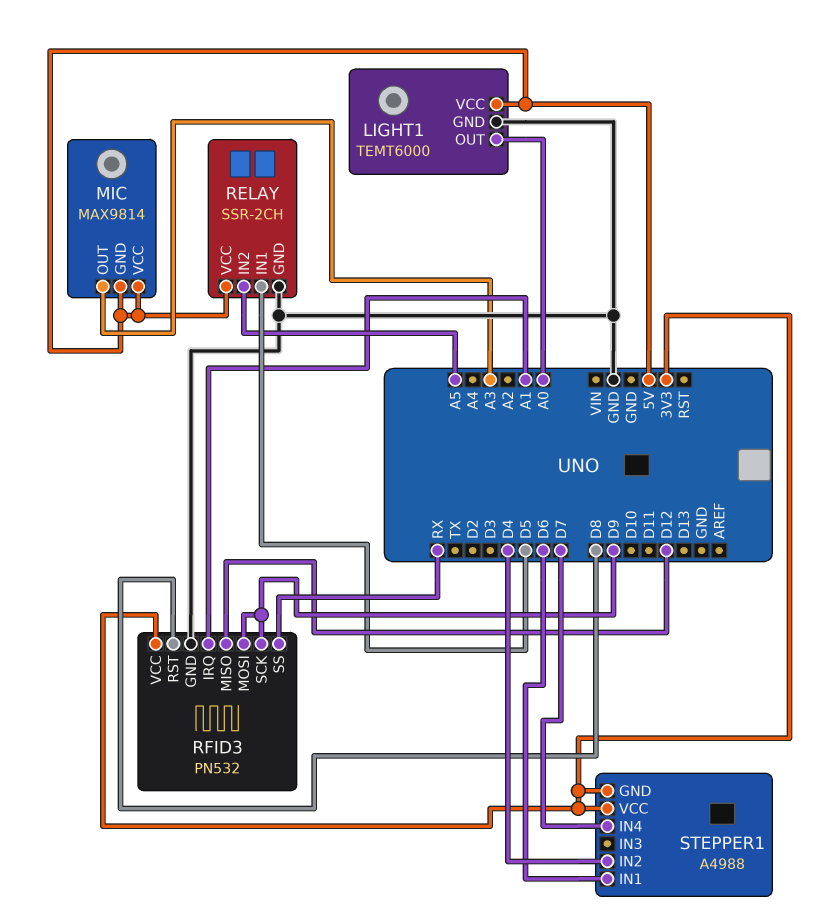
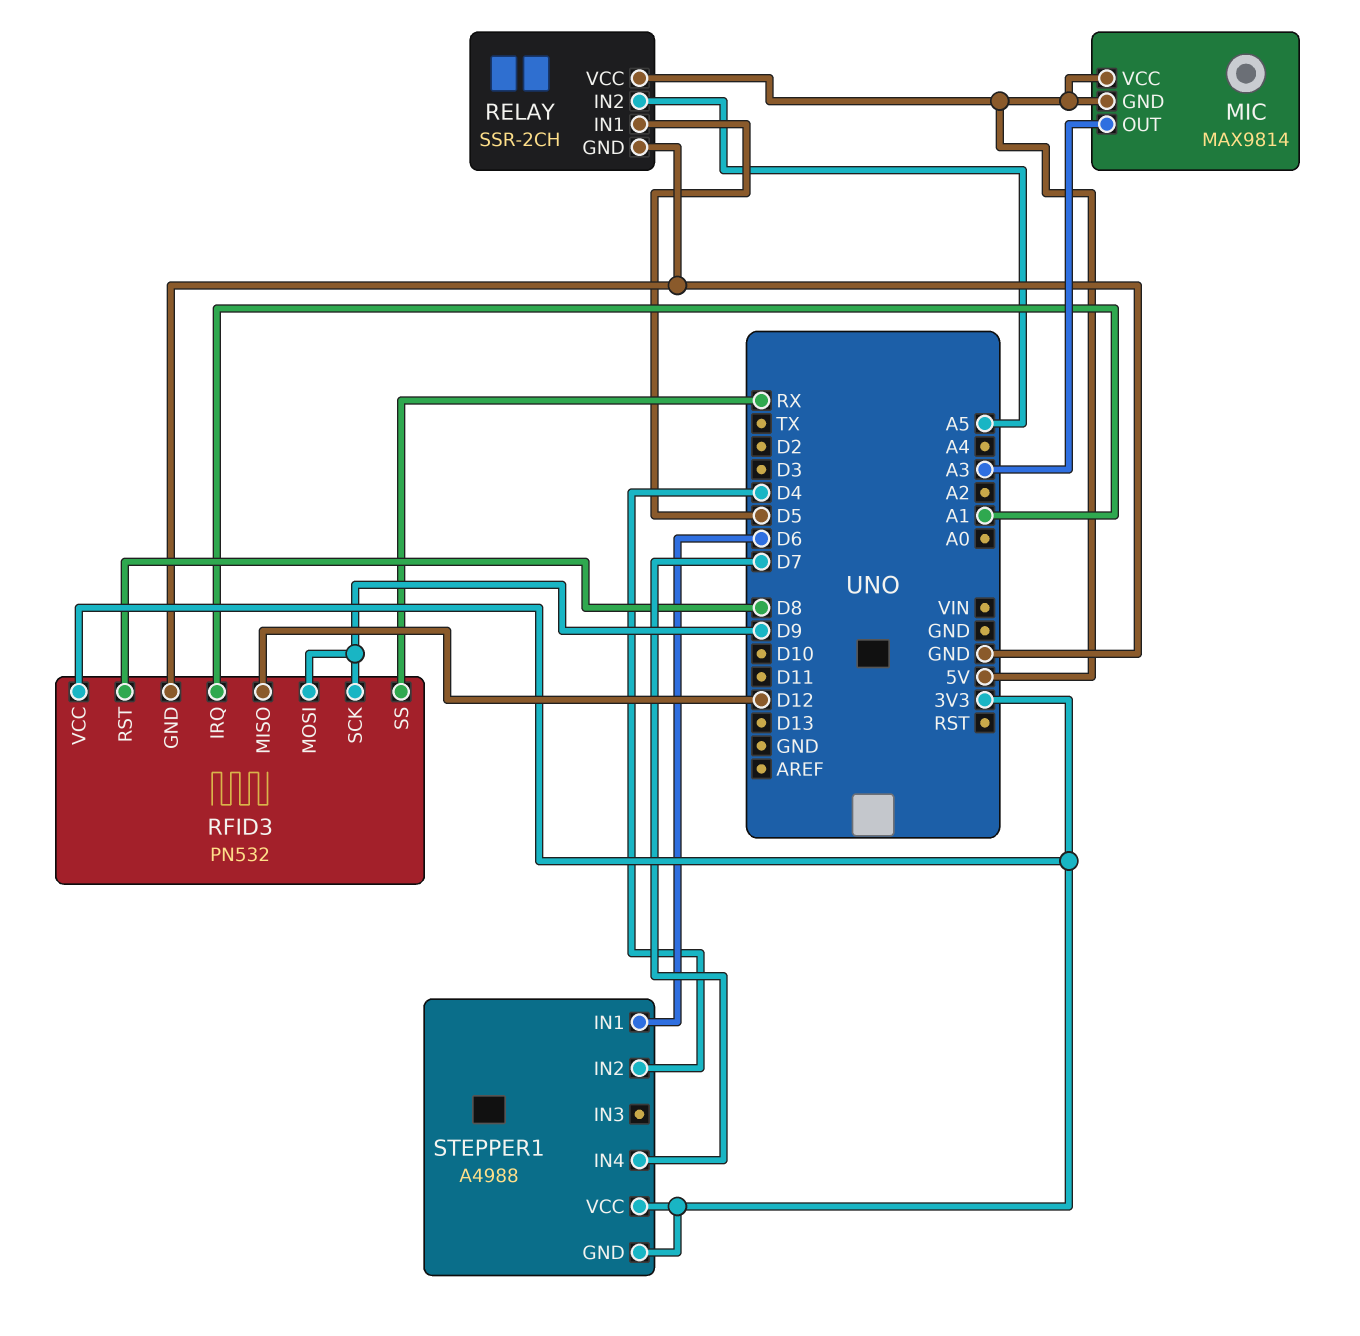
LIGHT1: TEMT6000 -> none
LIGHT1 pin GND: GND -> none
LIGHT1 pin OUT: A0 -> none
LIGHT1 pin VCC: 5V -> none

